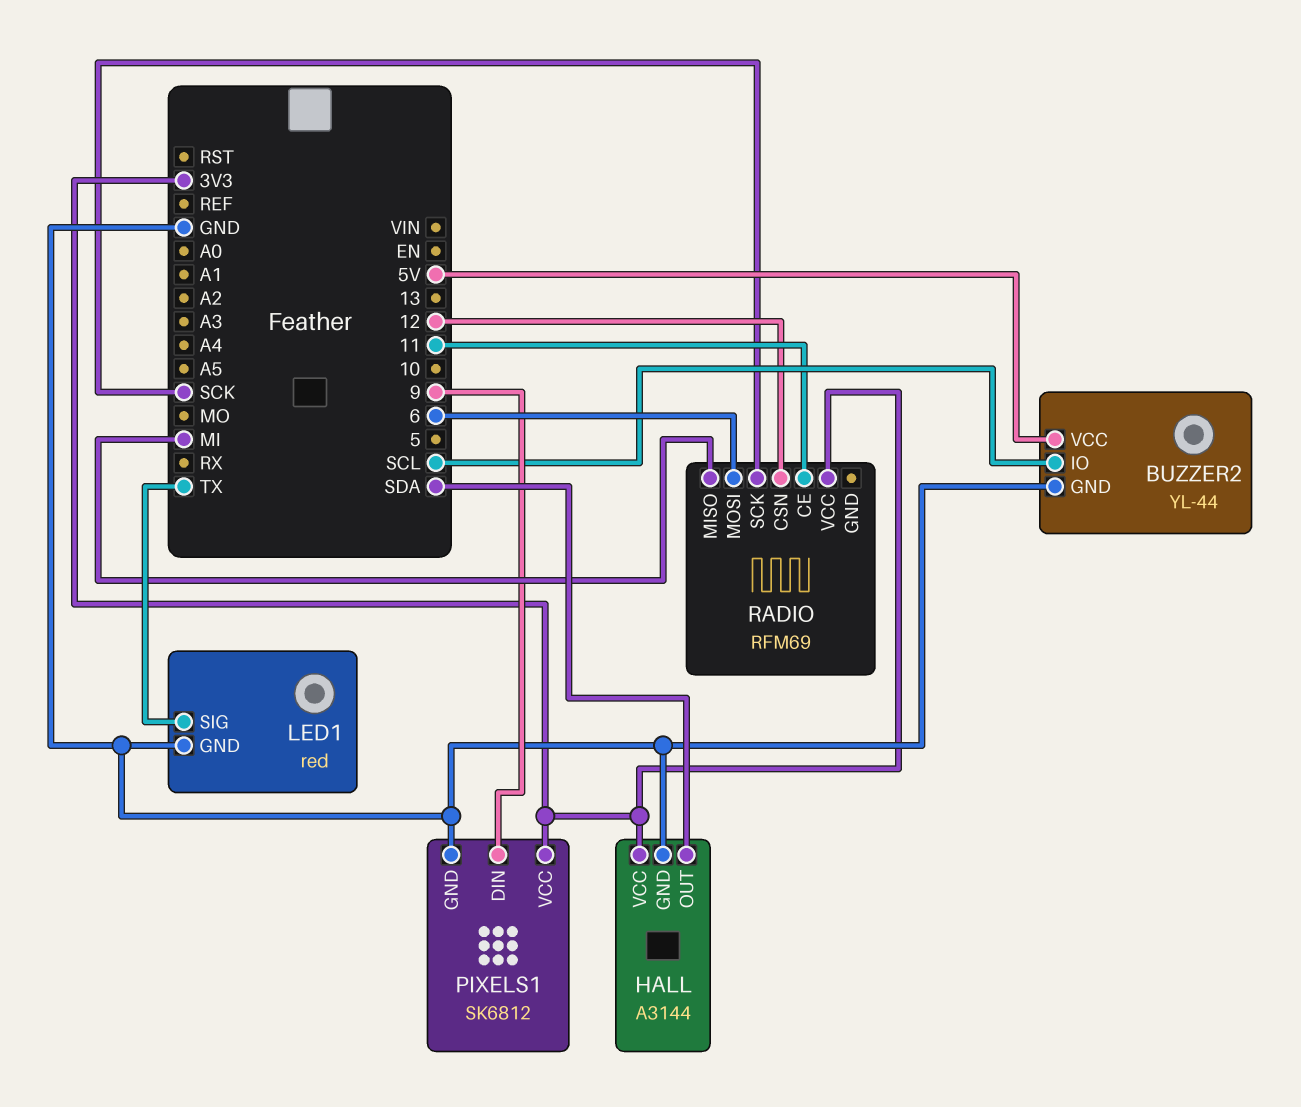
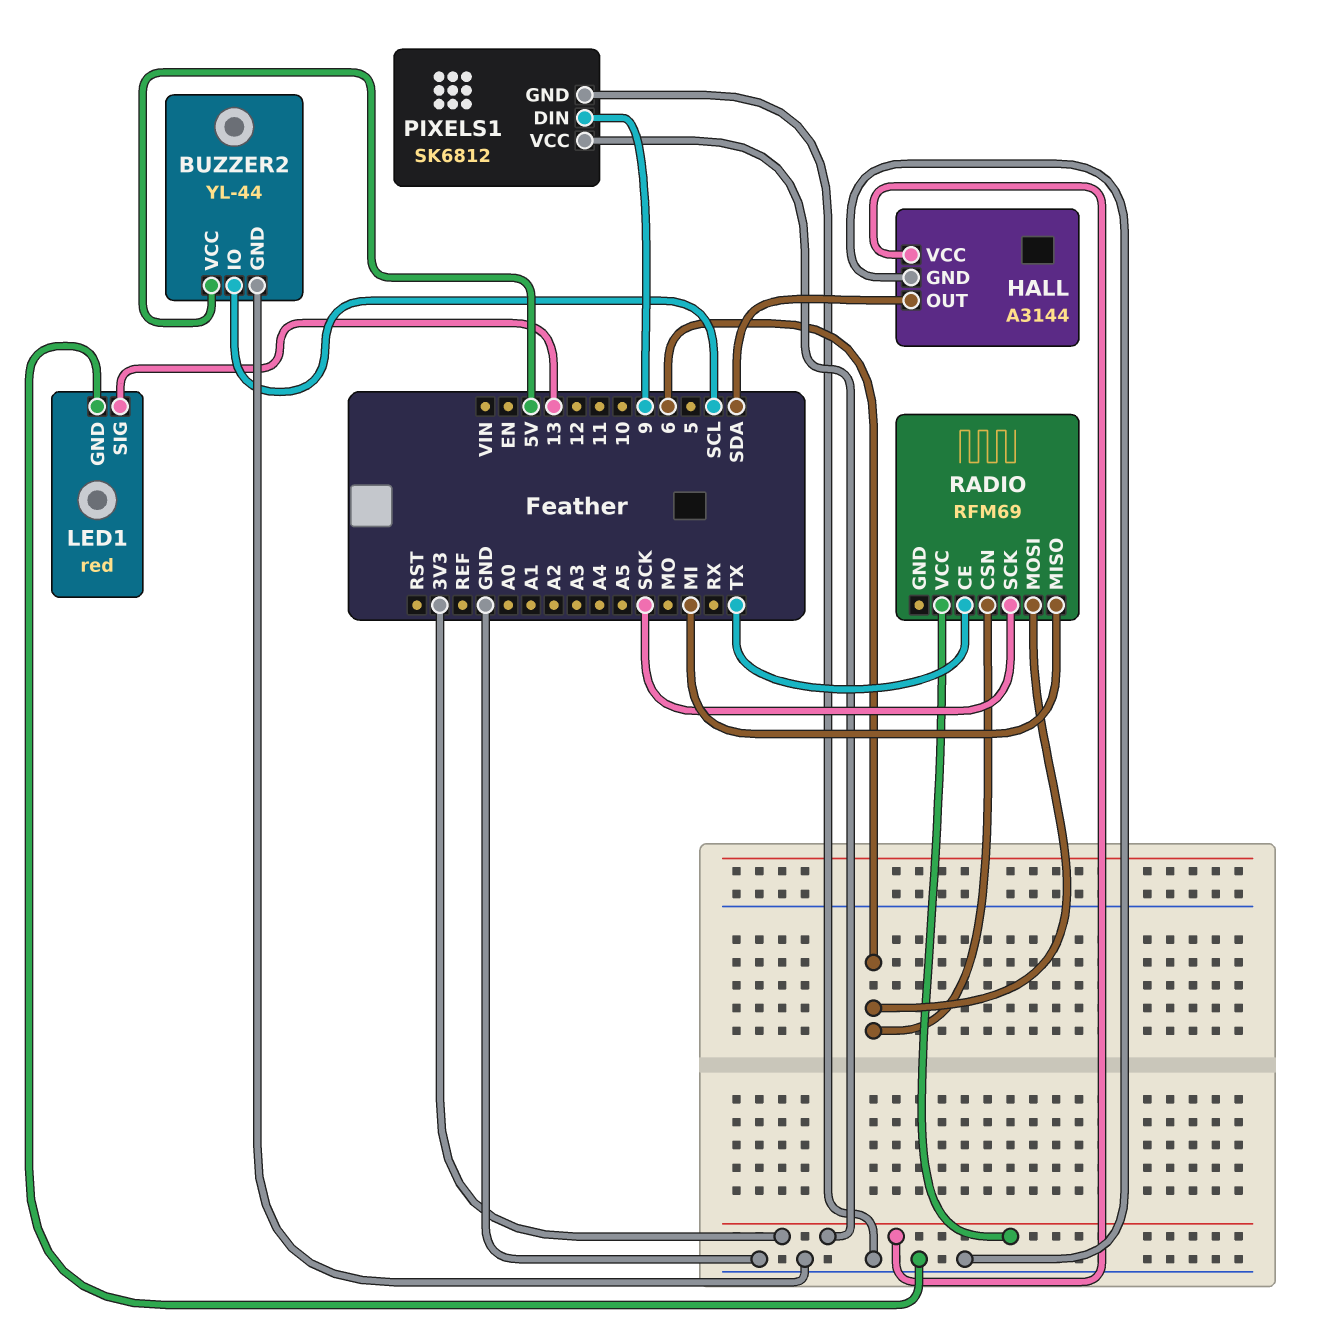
LED1 pin SIG: TX -> 13
RADIO pin CE: 11 -> TX
RADIO pin CSN: 12 -> 6

